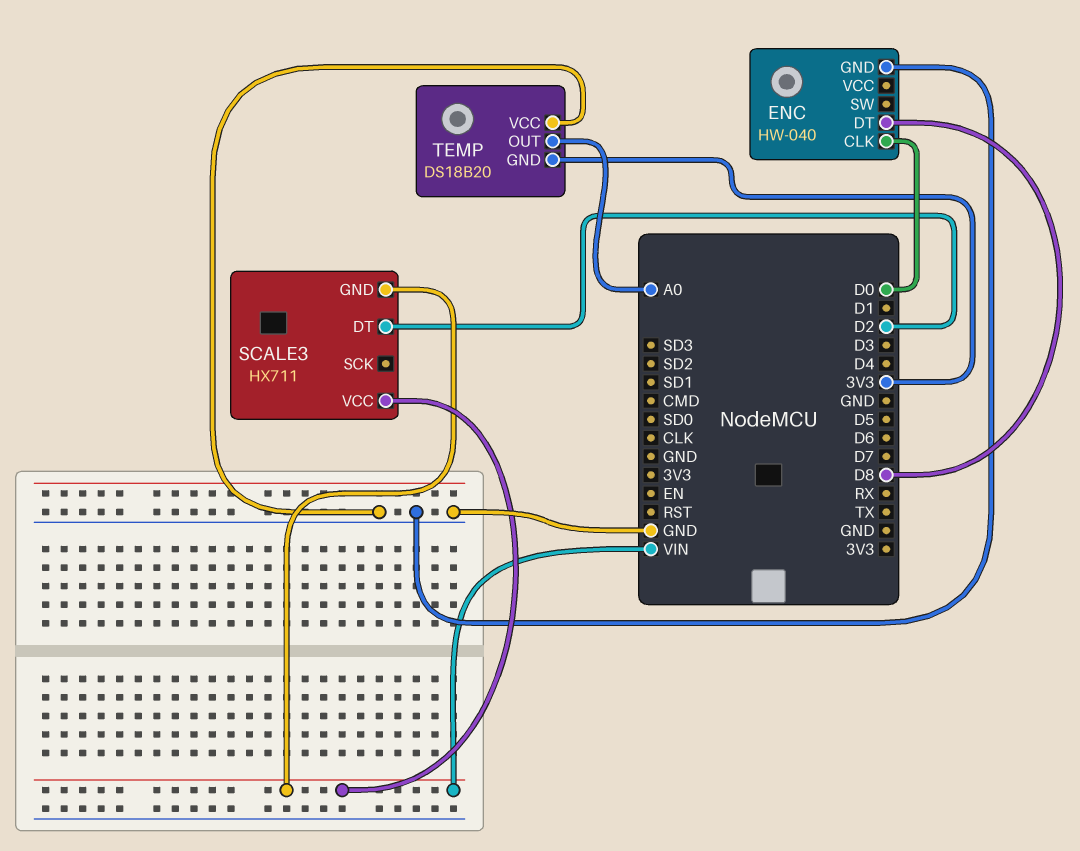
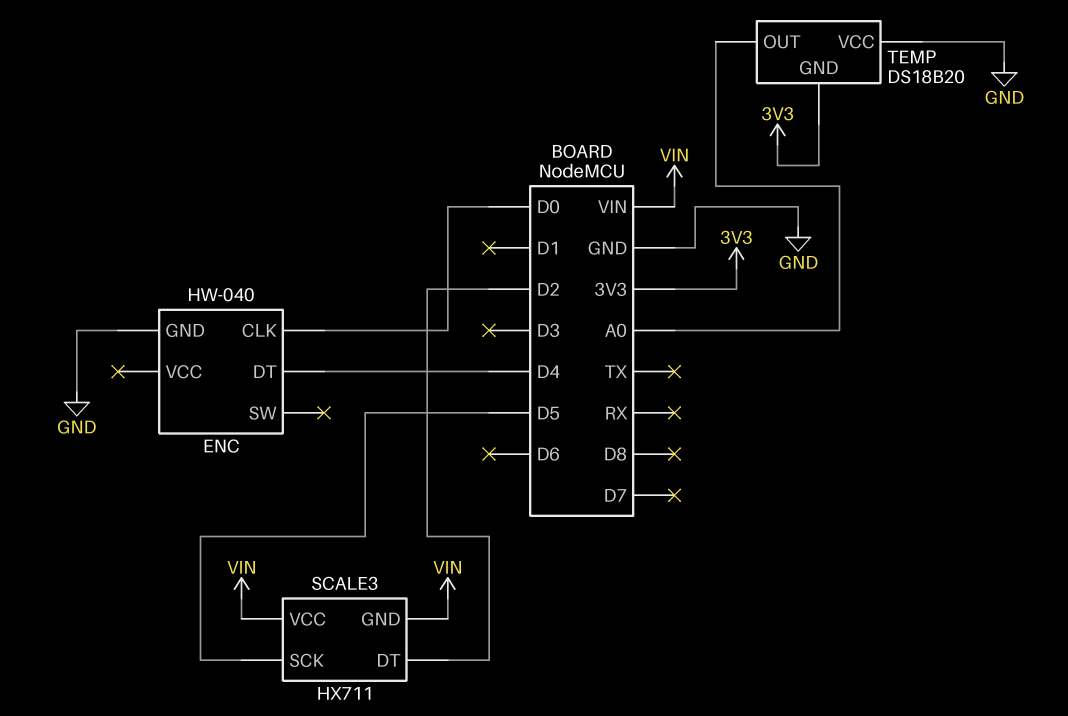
ENC pin DT: D8 -> D4
SCALE3 pin SCK: none -> D5

